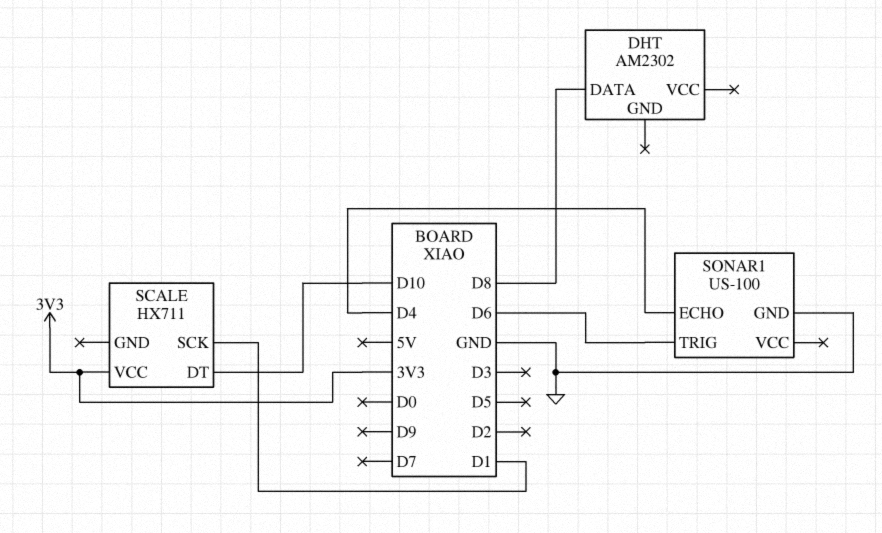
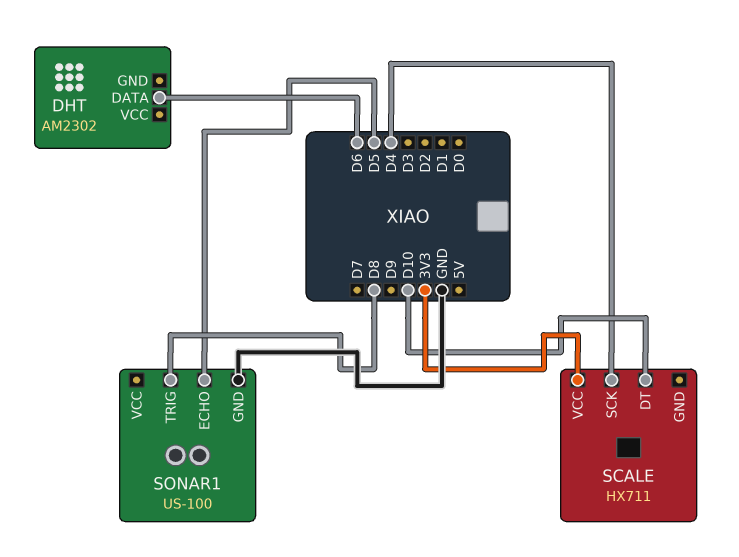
DHT pin DATA: D8 -> D6
SCALE pin SCK: D1 -> D4
SONAR1 pin ECHO: D4 -> D5
SONAR1 pin TRIG: D6 -> D8

